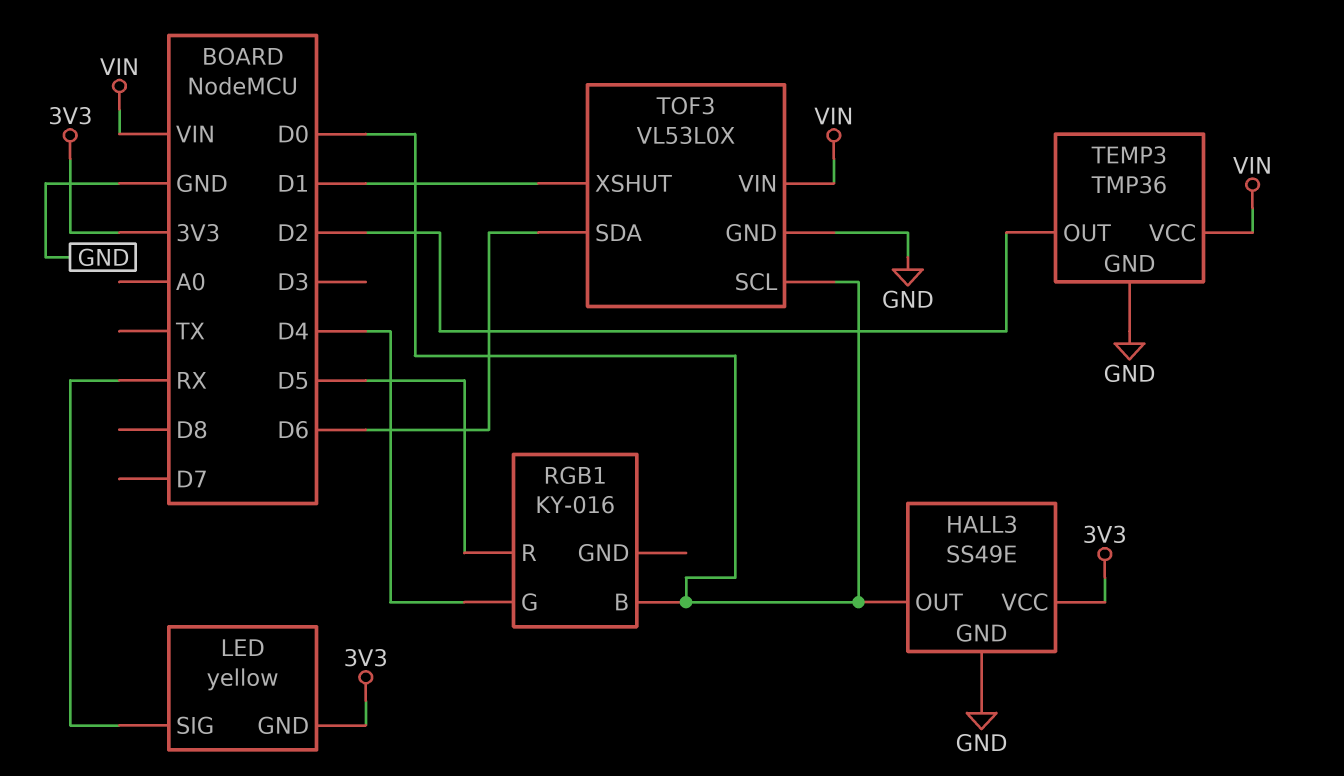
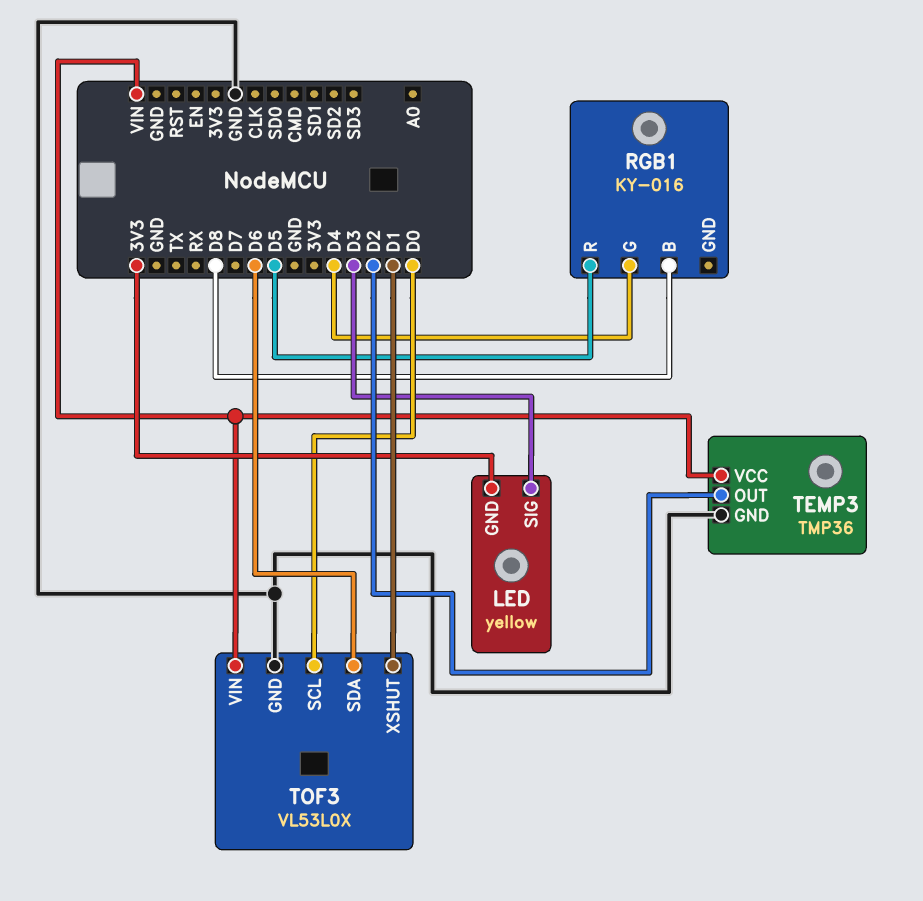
HALL3: SS49E -> none
HALL3 pin GND: GND -> none
HALL3 pin OUT: D0 -> none
HALL3 pin VCC: 3V3 -> none
LED pin SIG: RX -> D3
RGB1 pin B: D0 -> D8

